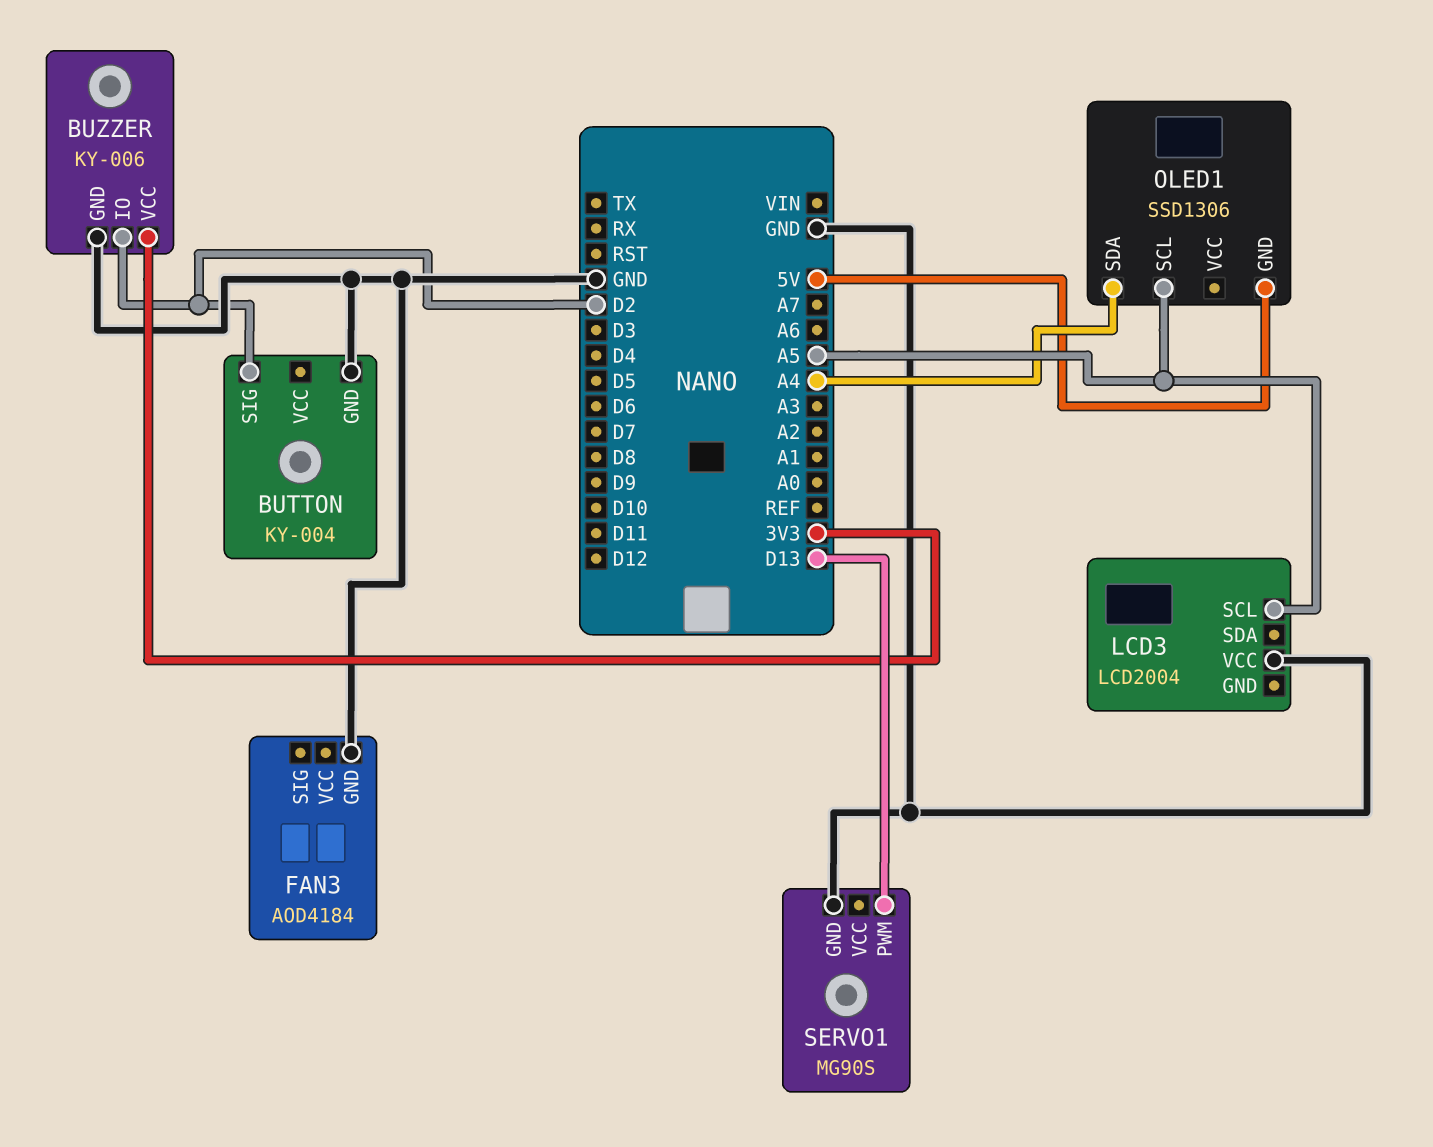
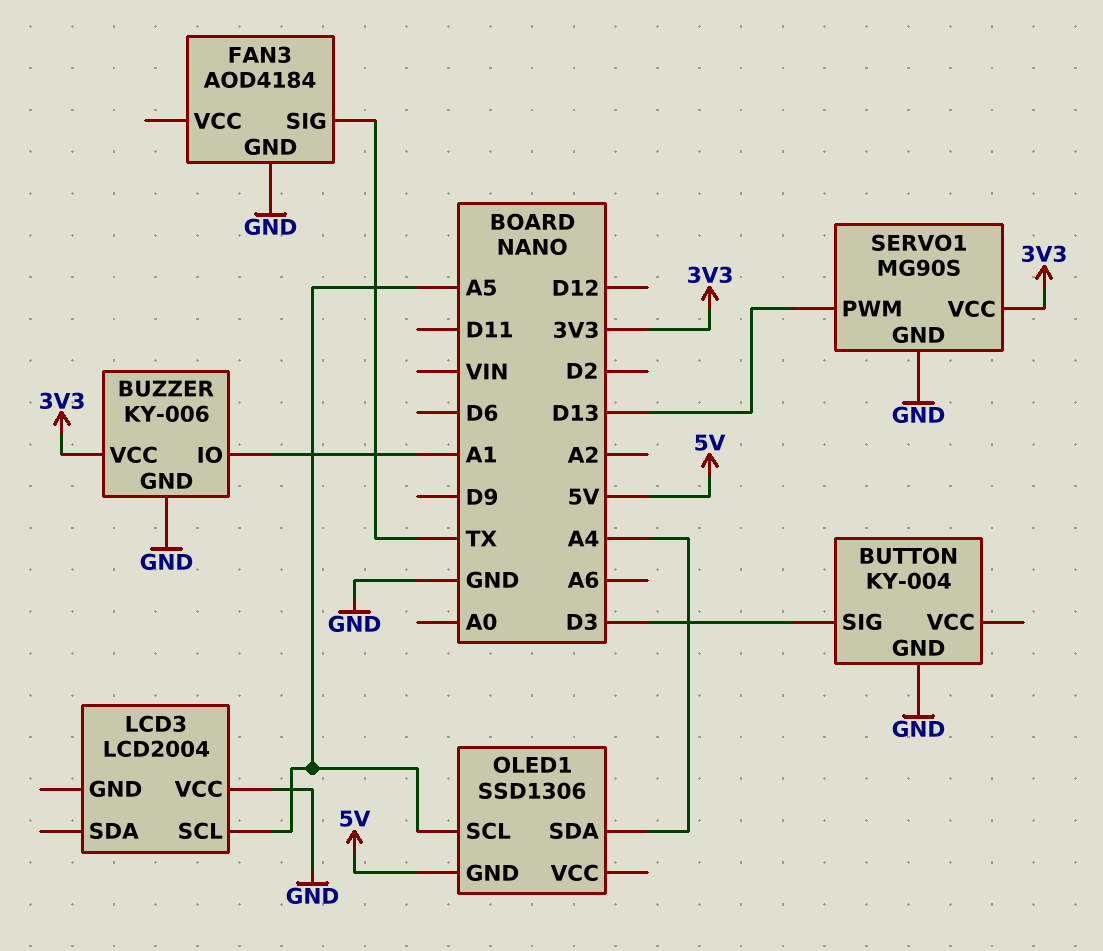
BUTTON pin SIG: D2 -> D3
BUZZER pin IO: D2 -> A1
FAN3 pin SIG: none -> TX
SERVO1 pin VCC: none -> 3V3

